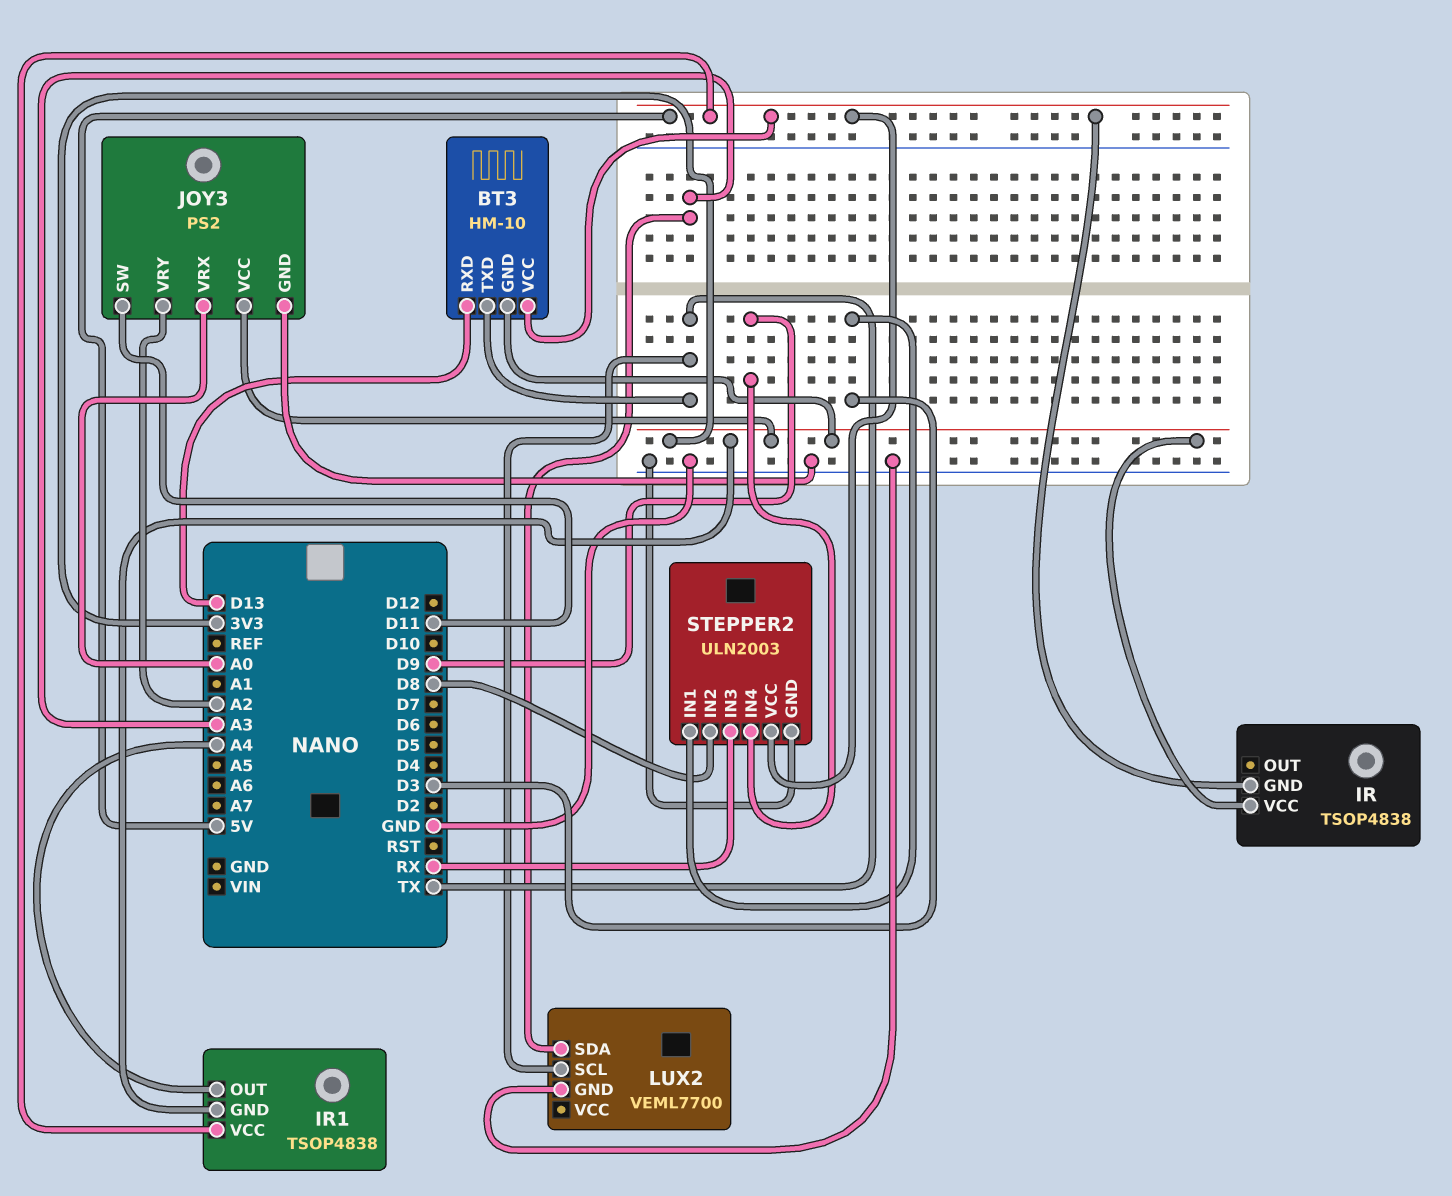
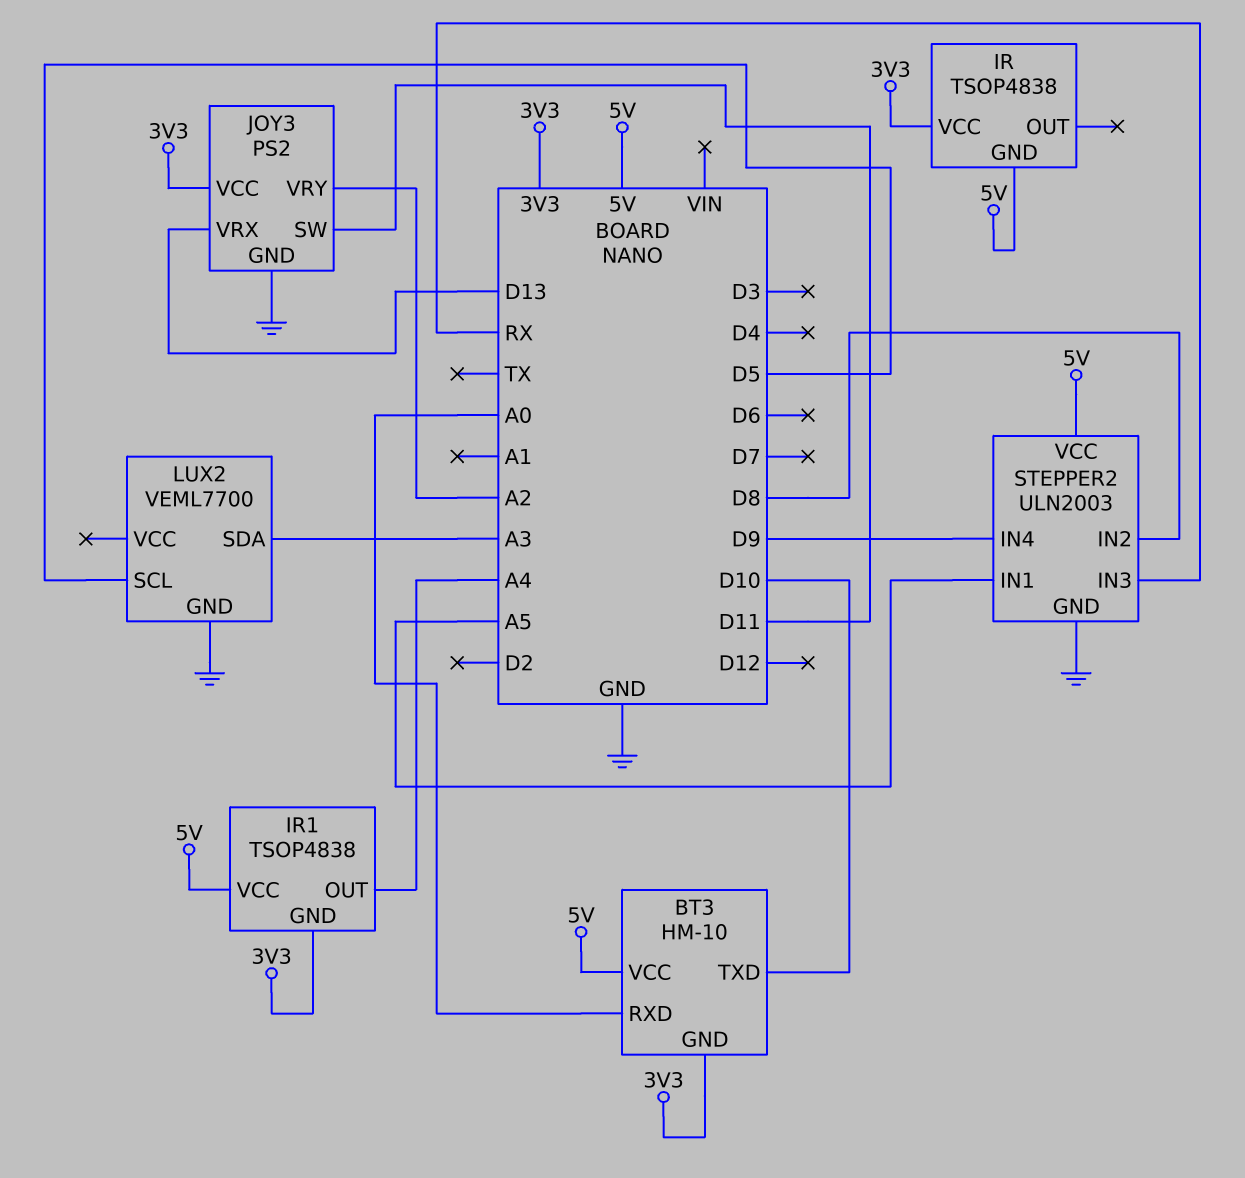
BT3 pin RXD: D13 -> A0
BT3 pin TXD: TX -> D10
JOY3 pin VRX: A0 -> D13
LUX2 pin SCL: TX -> D5
STEPPER2 pin IN1: D3 -> A5

